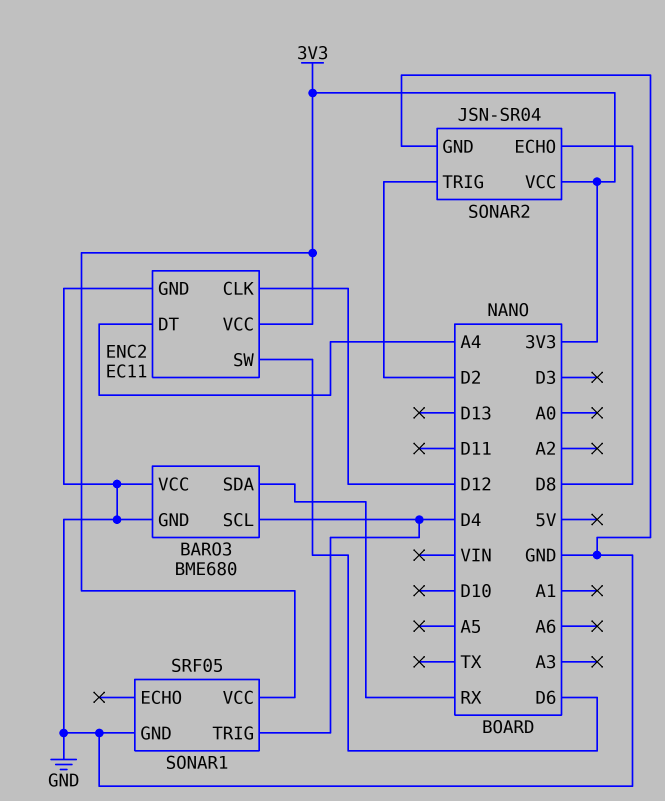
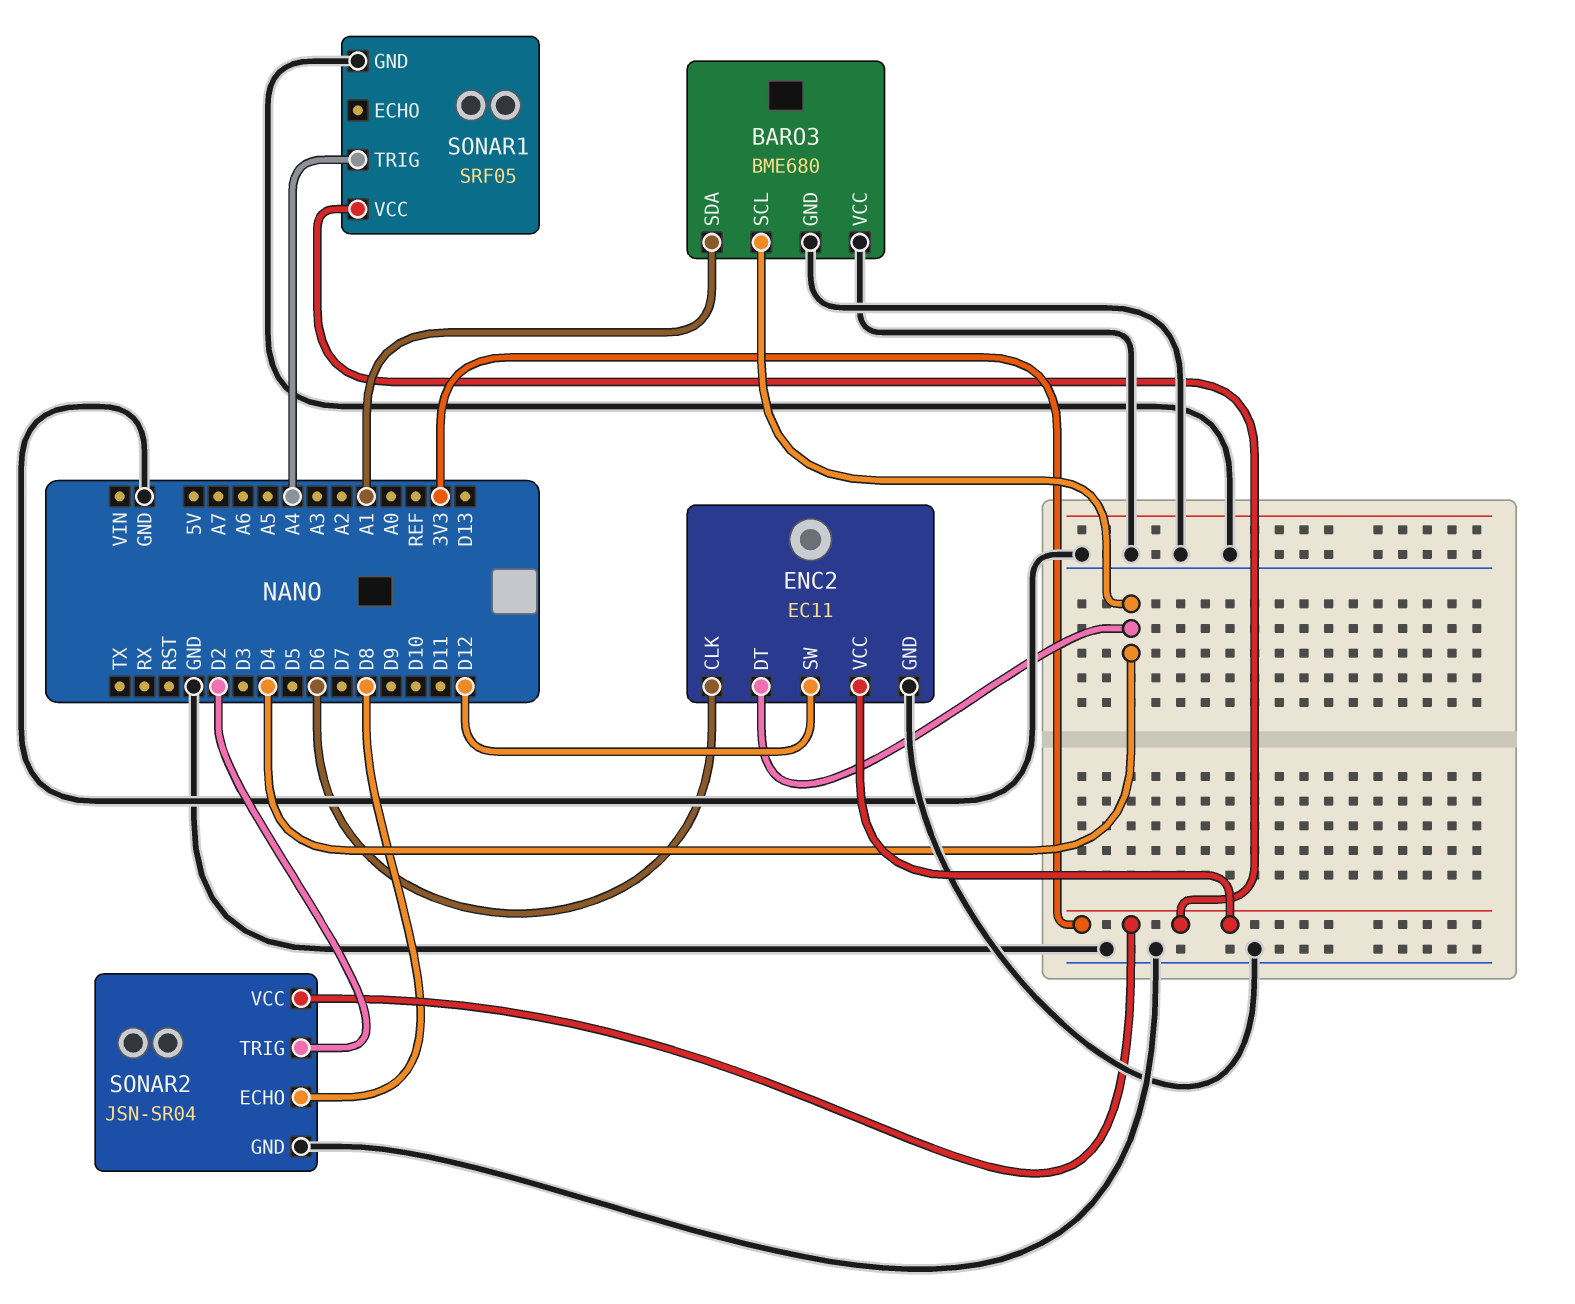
BARO3 pin SDA: RX -> A1
ENC2 pin CLK: D12 -> D6
ENC2 pin DT: A4 -> D4
ENC2 pin SW: D6 -> D12
SONAR1 pin TRIG: D4 -> A4

